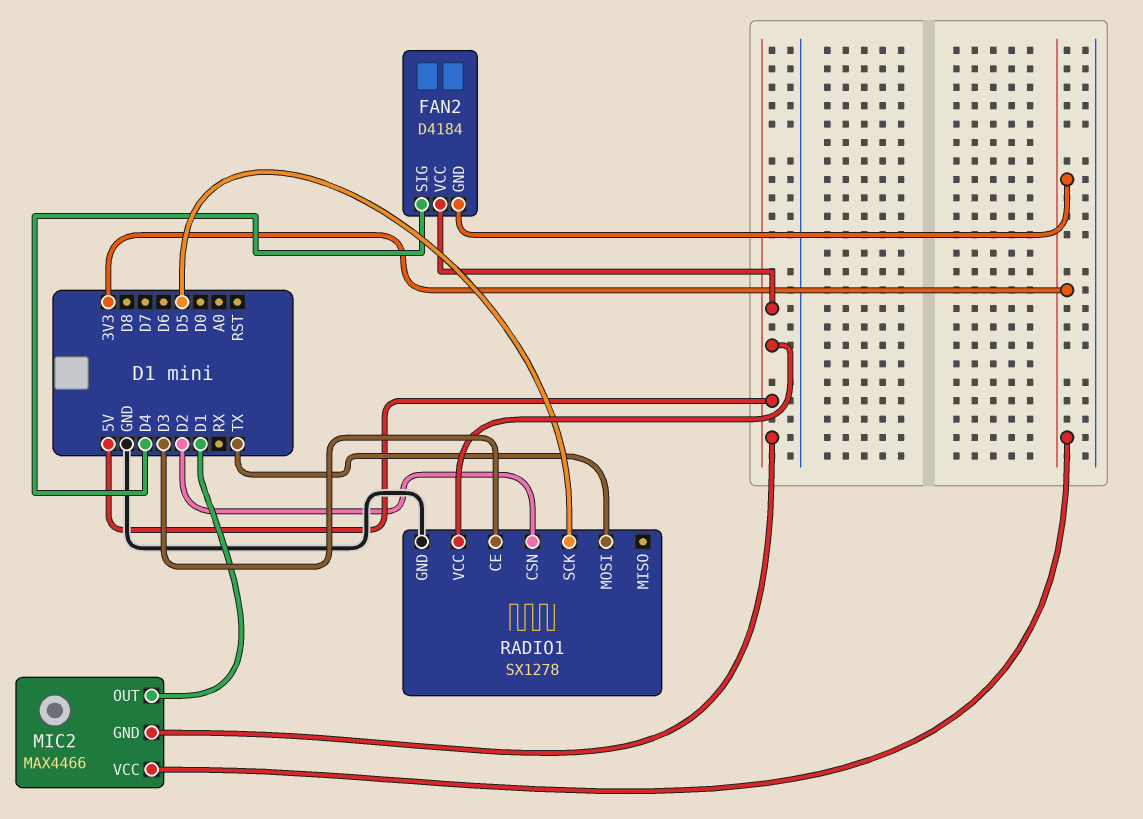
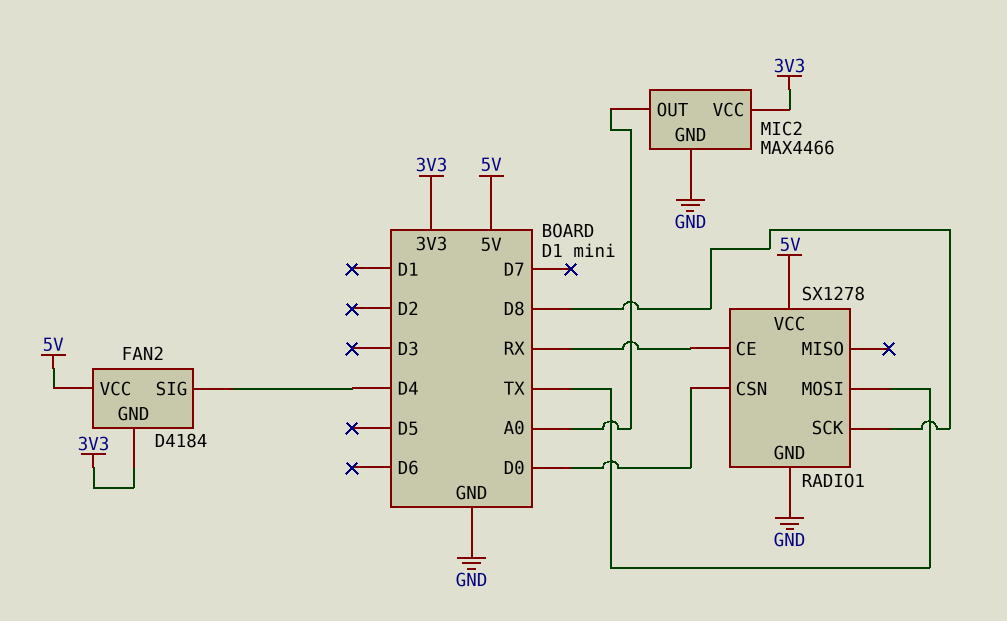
MIC2 pin GND: 5V -> GND
MIC2 pin OUT: D1 -> A0
RADIO1 pin CE: D3 -> RX
RADIO1 pin CSN: D2 -> D0
RADIO1 pin SCK: D5 -> D8

